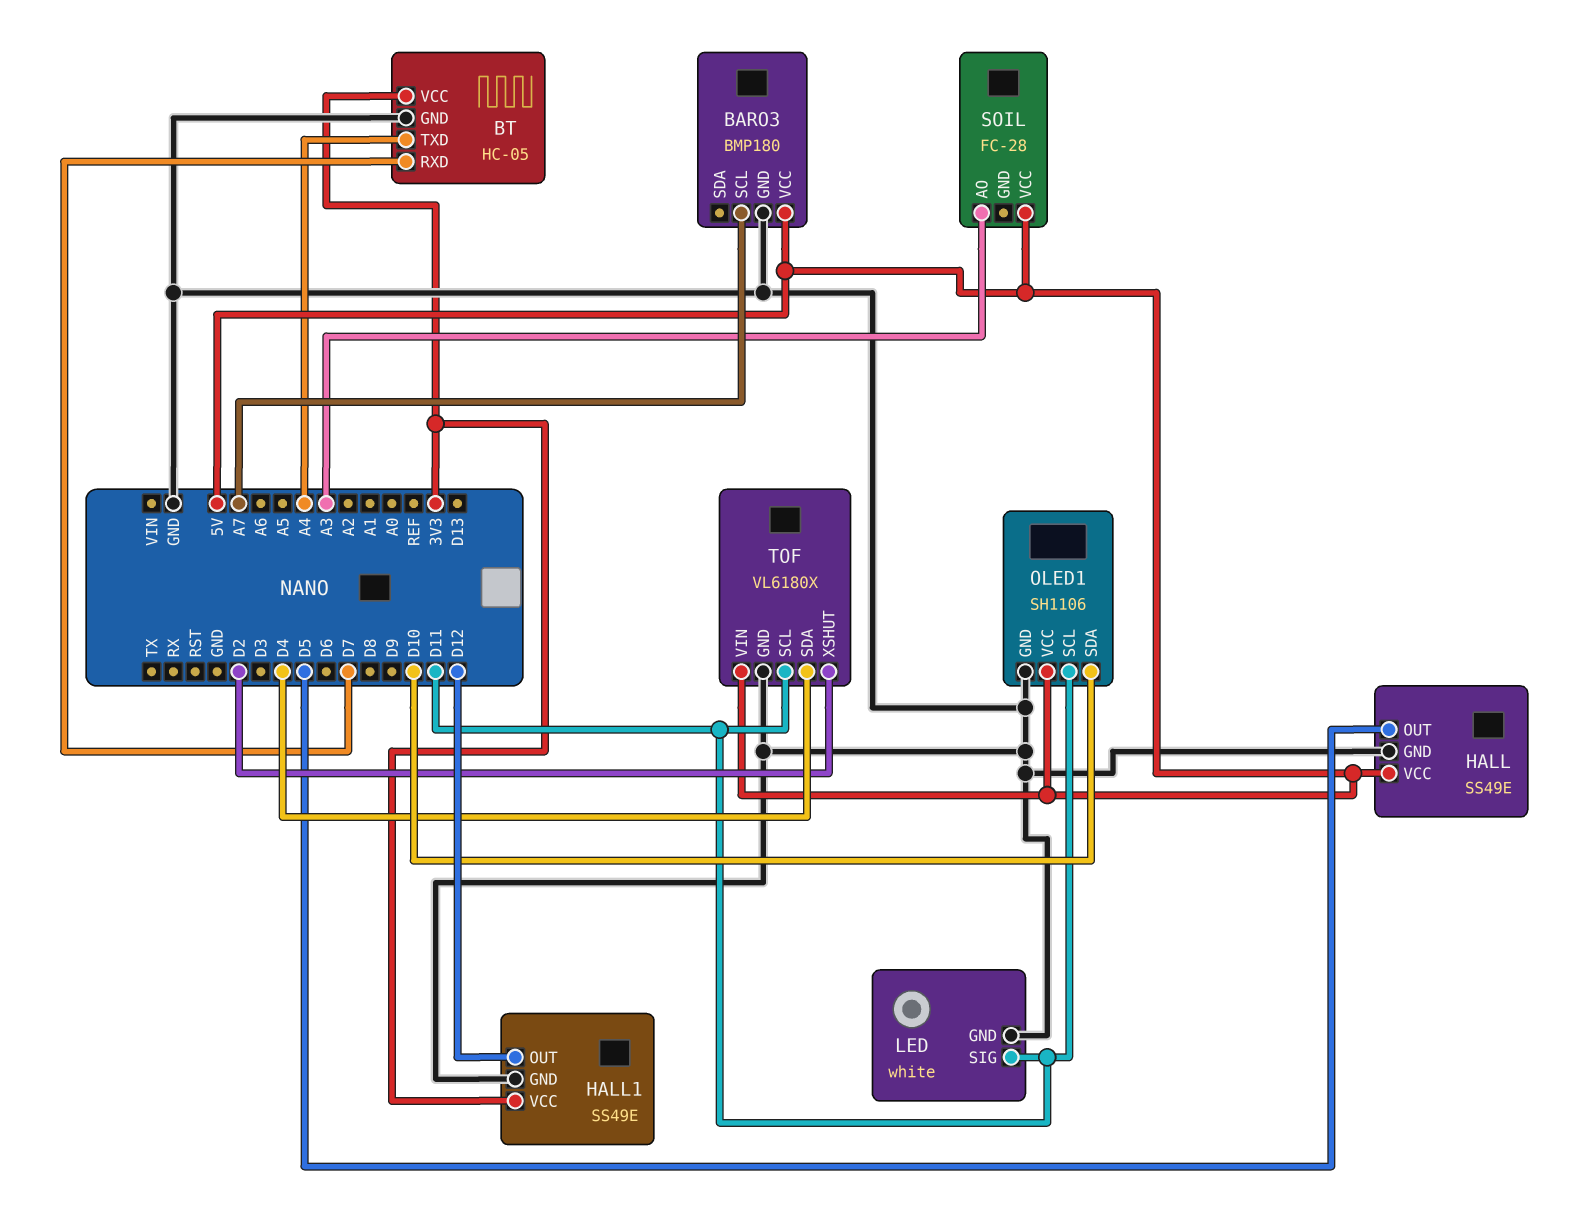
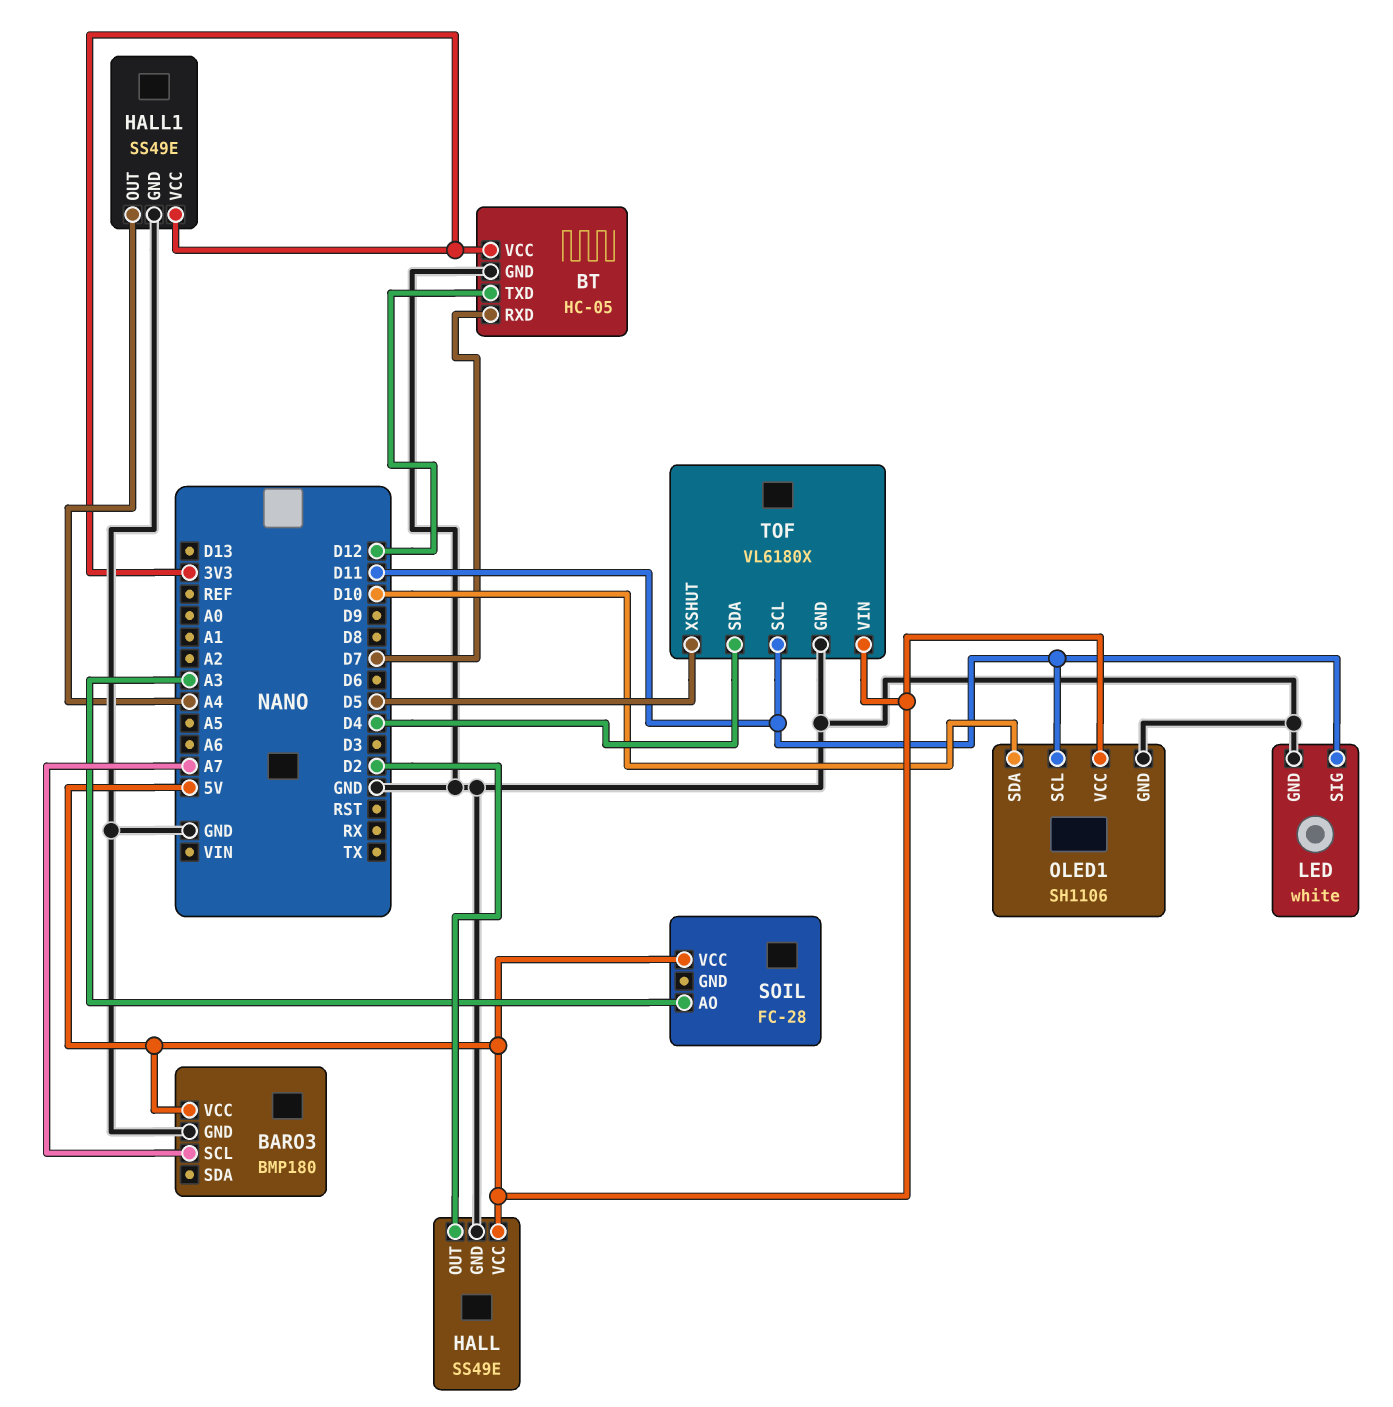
BT pin TXD: A4 -> D12
HALL pin OUT: D5 -> D2
HALL1 pin OUT: D12 -> A4
TOF pin XSHUT: D2 -> D5

